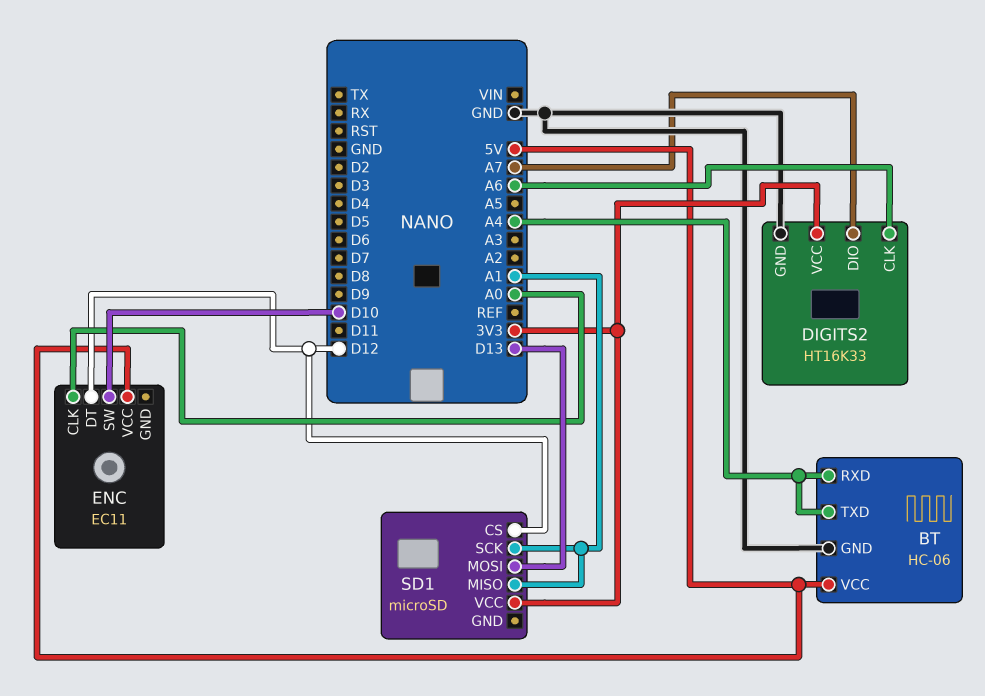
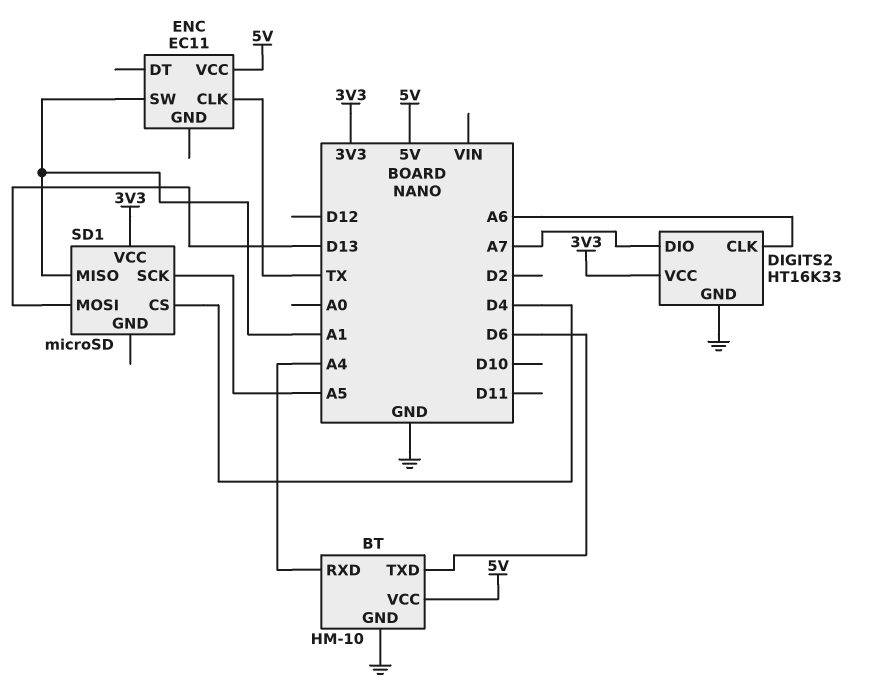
BT: HC-06 -> HM-10
BT pin TXD: A4 -> D6
ENC pin CLK: A0 -> TX
ENC pin DT: D12 -> none
ENC pin SW: D10 -> A1
SD1 pin CS: D12 -> D4
SD1 pin SCK: A1 -> A5

